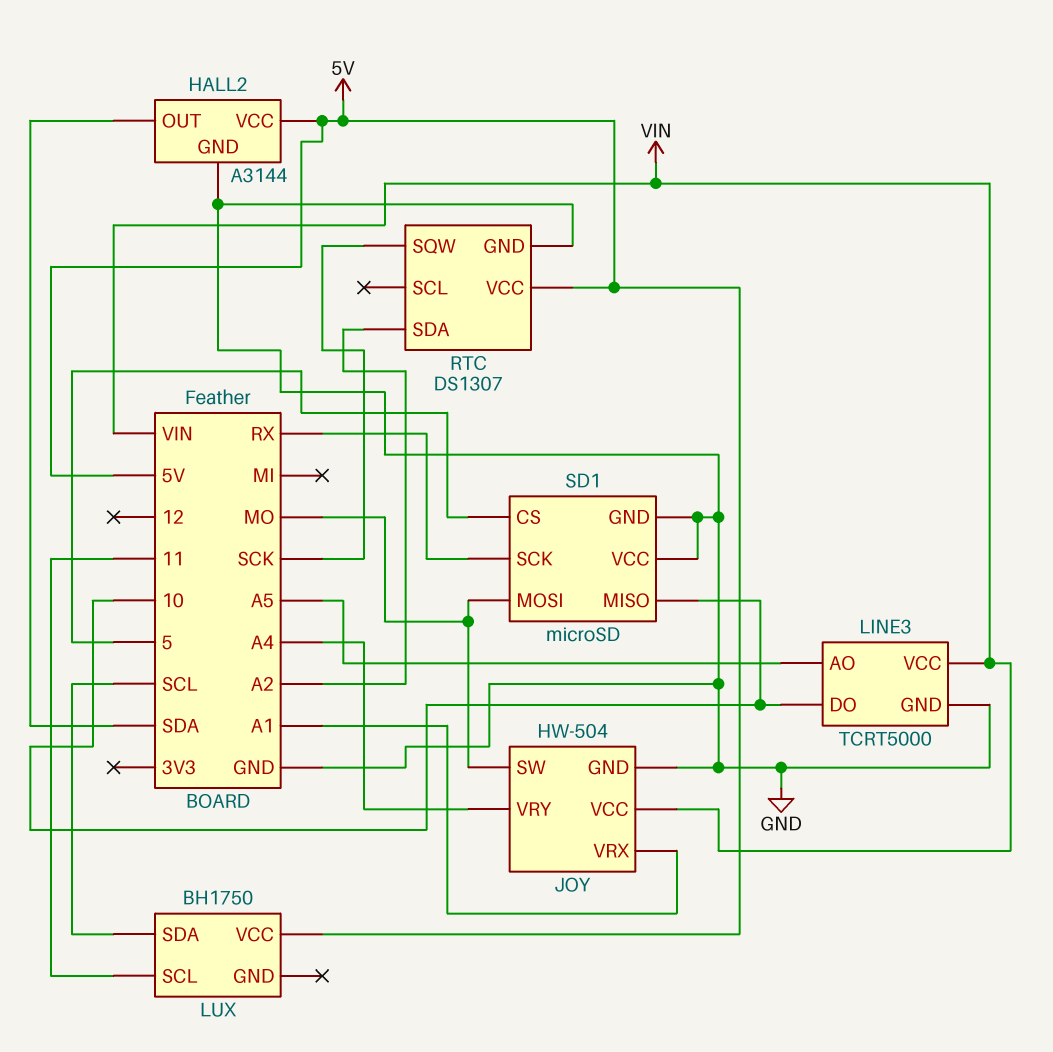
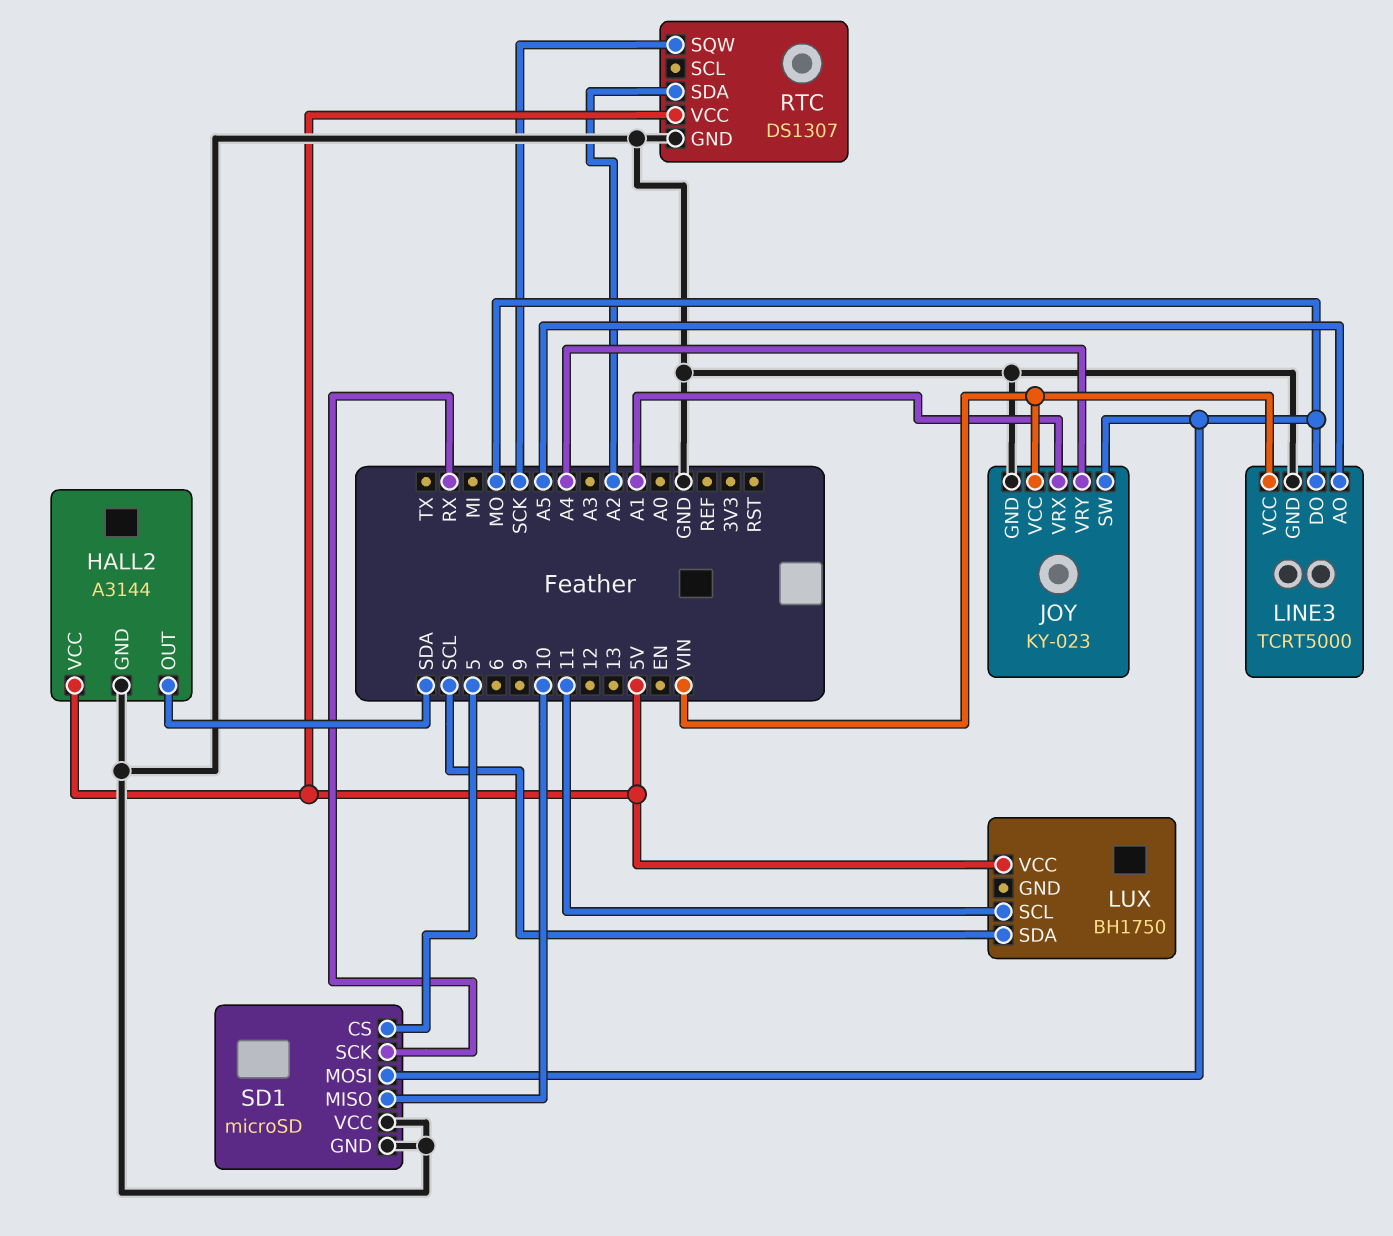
JOY: HW-504 -> KY-023
LINE3 pin DO: 10 -> MO

